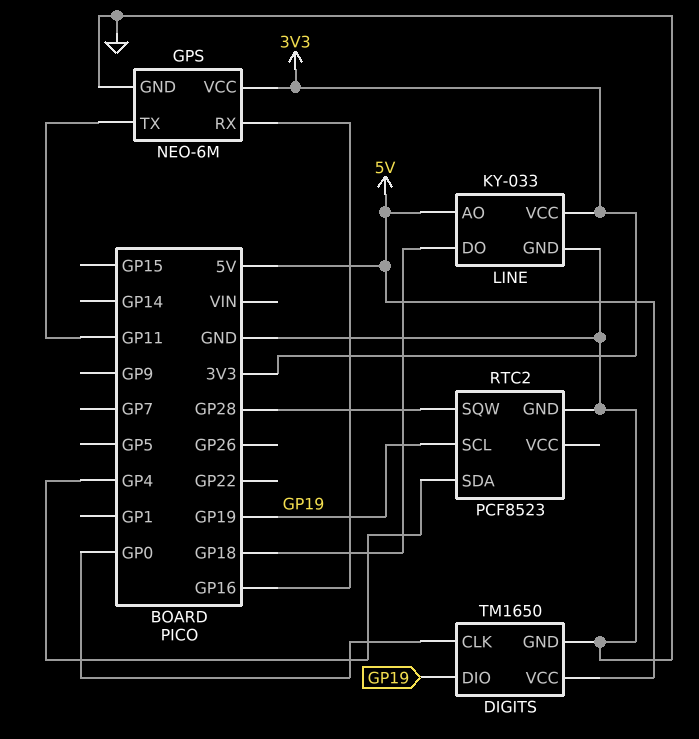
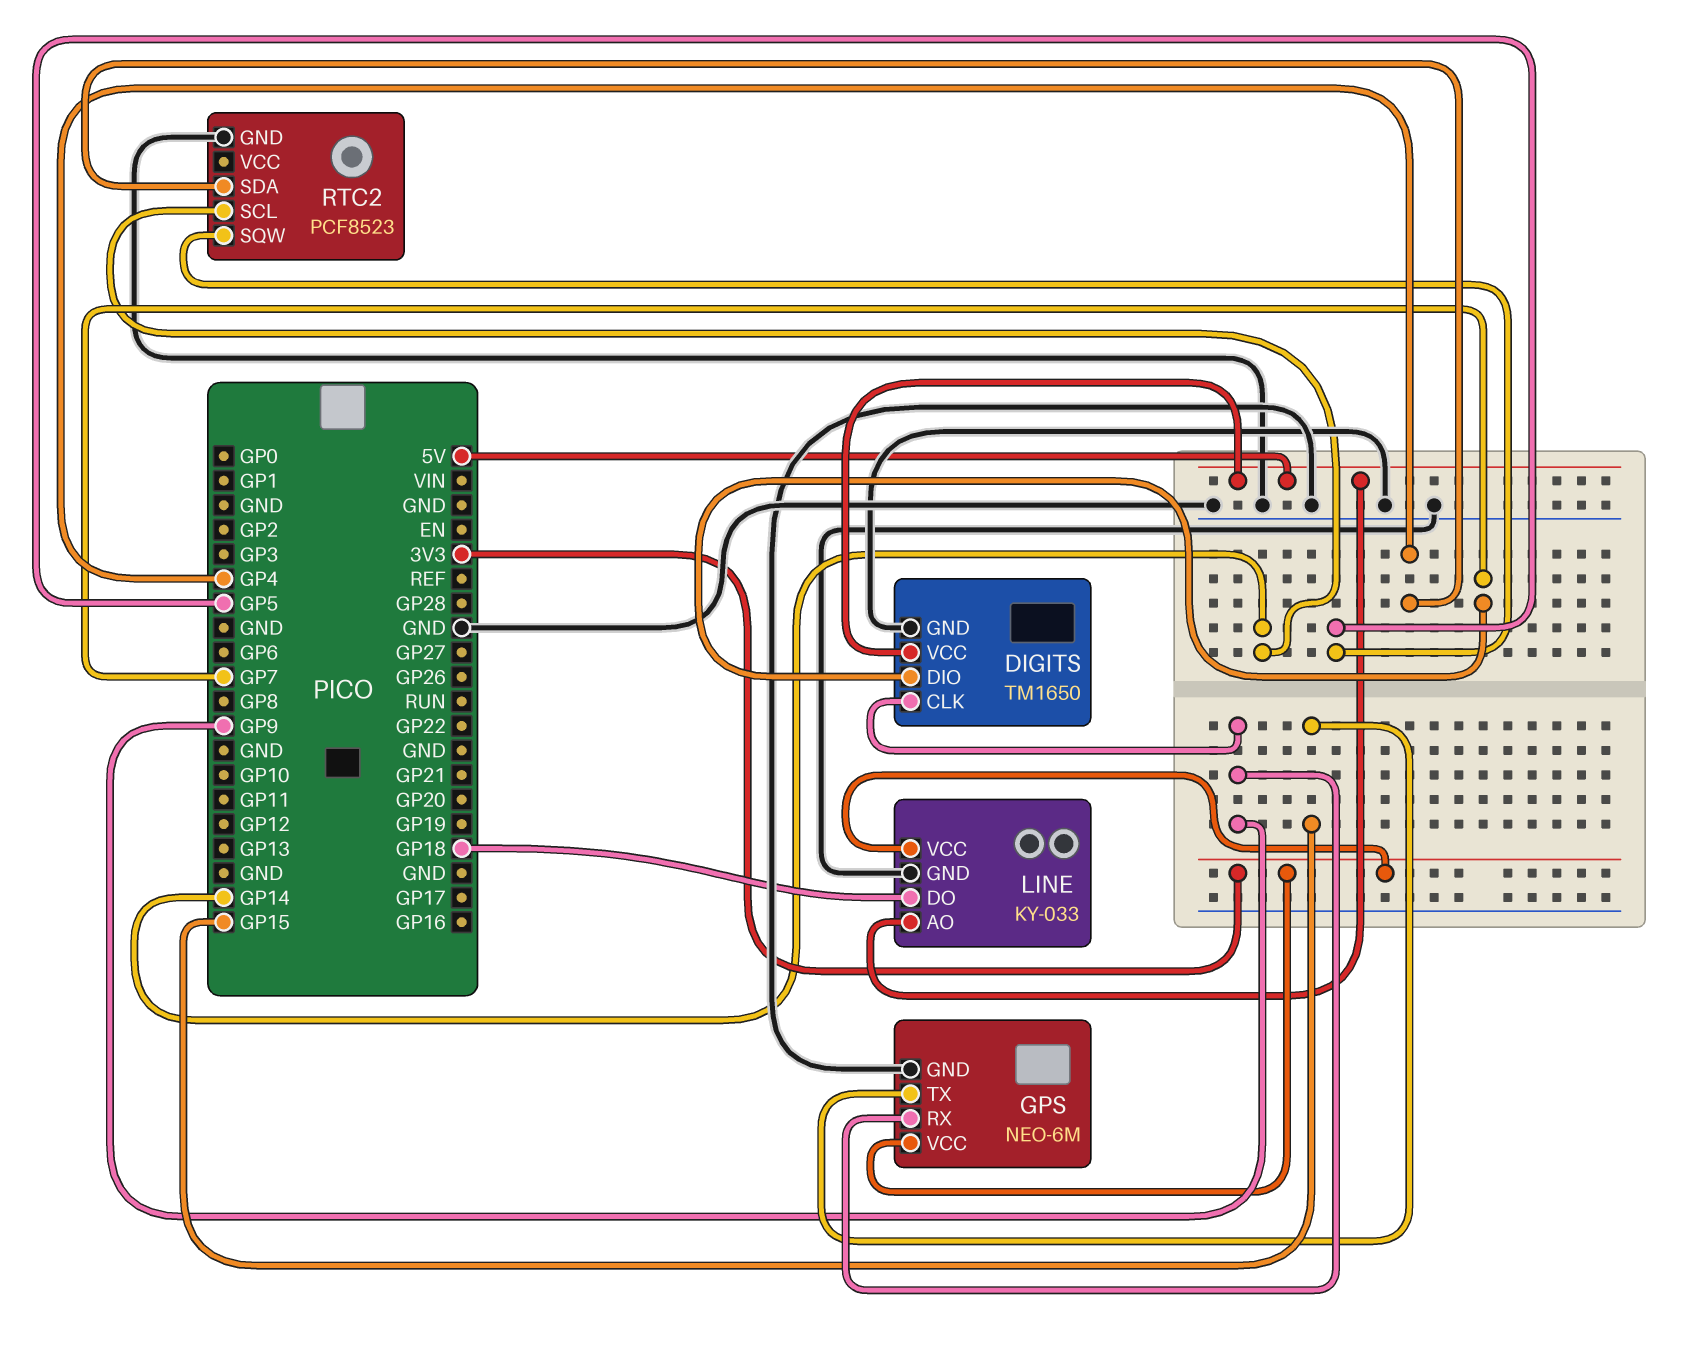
DIGITS pin CLK: GP0 -> GP9
DIGITS pin DIO: GP19 -> GP7
GPS pin RX: GP16 -> GP9
GPS pin TX: GP11 -> GP15
RTC2 pin SCL: GP19 -> GP14
RTC2 pin SQW: GP28 -> GP5

